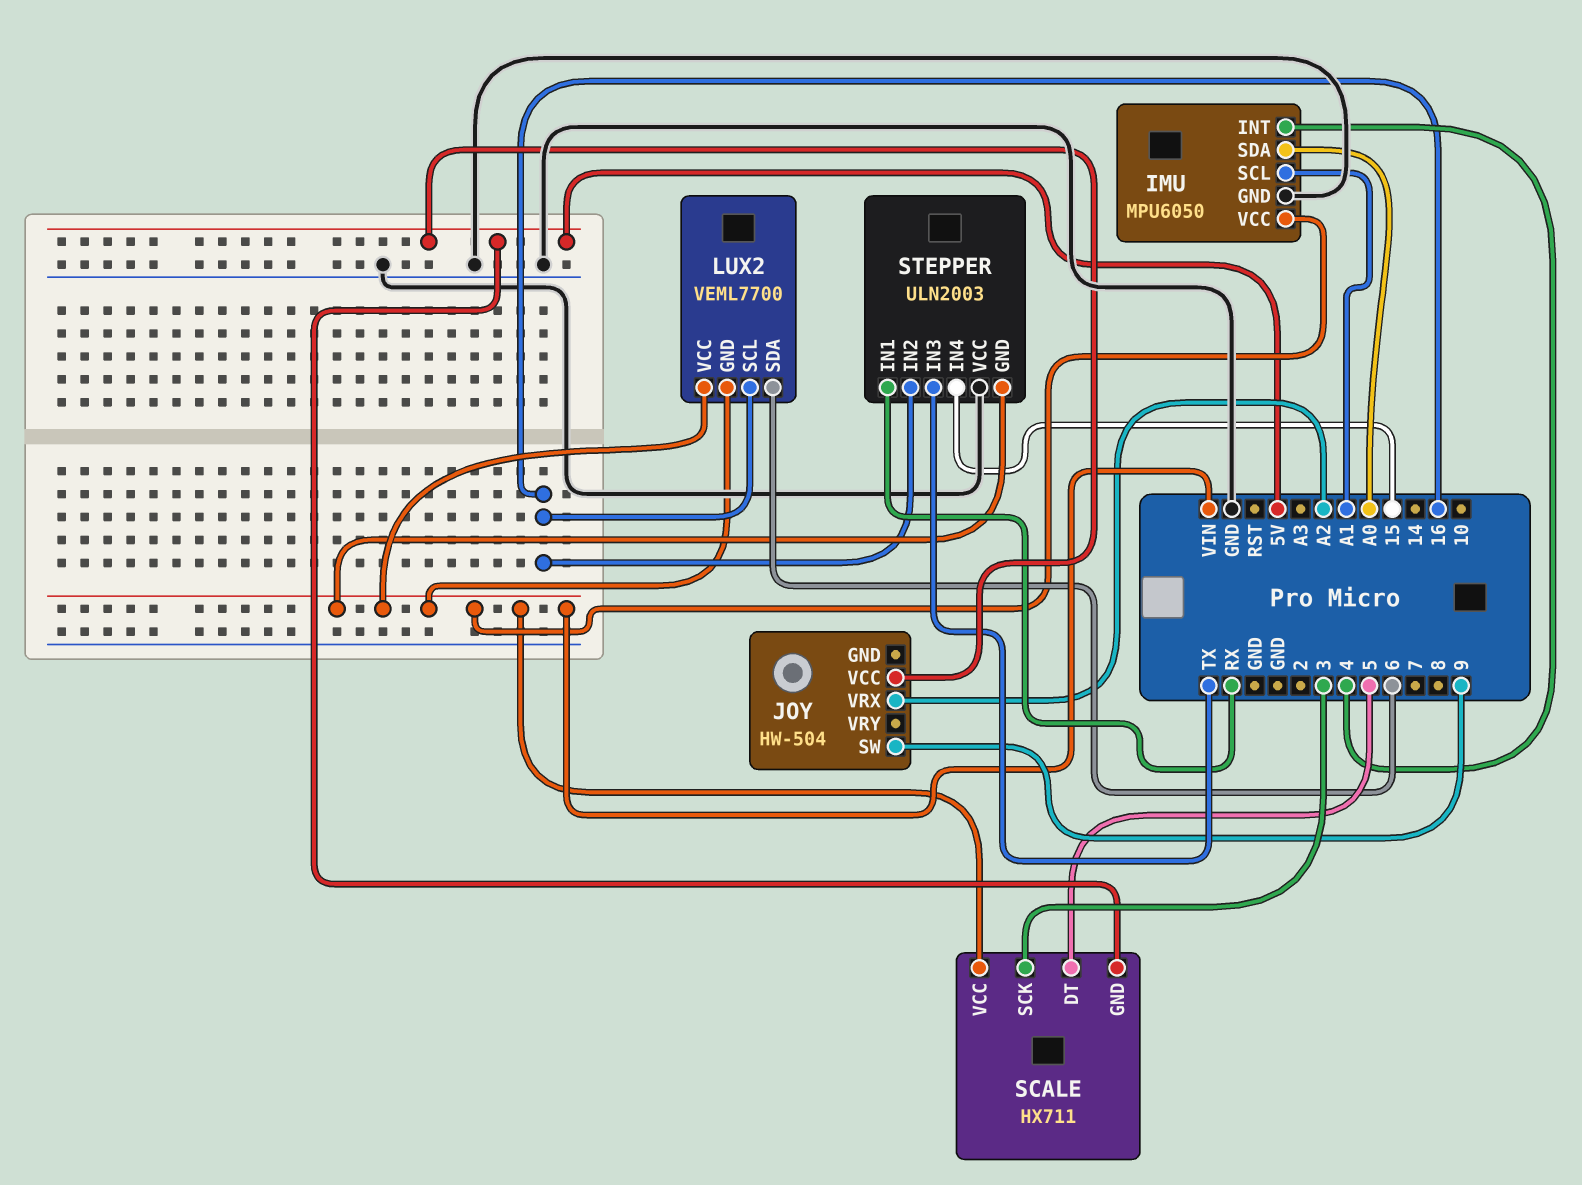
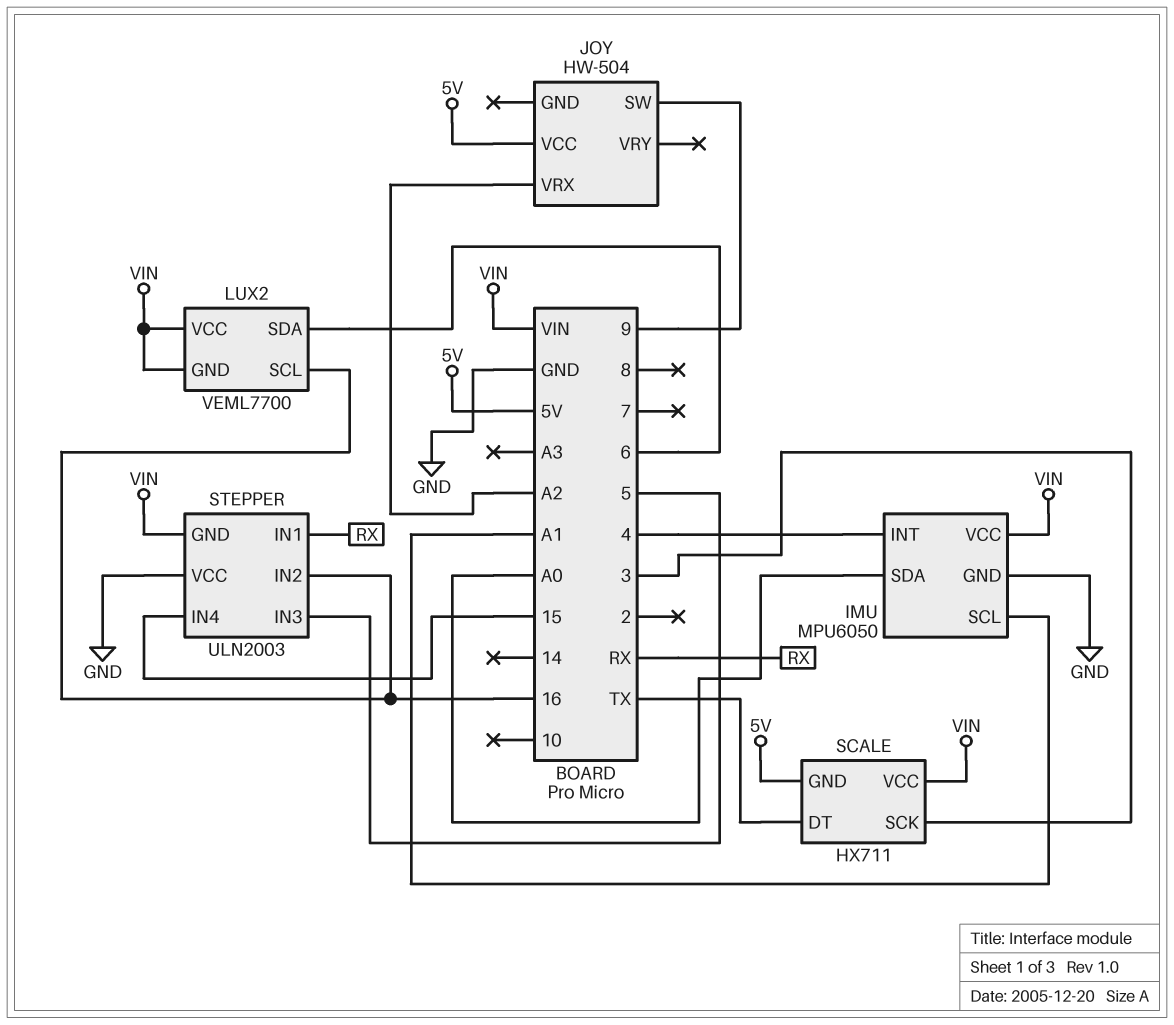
SCALE pin DT: 5 -> TX
STEPPER pin IN3: TX -> 5

